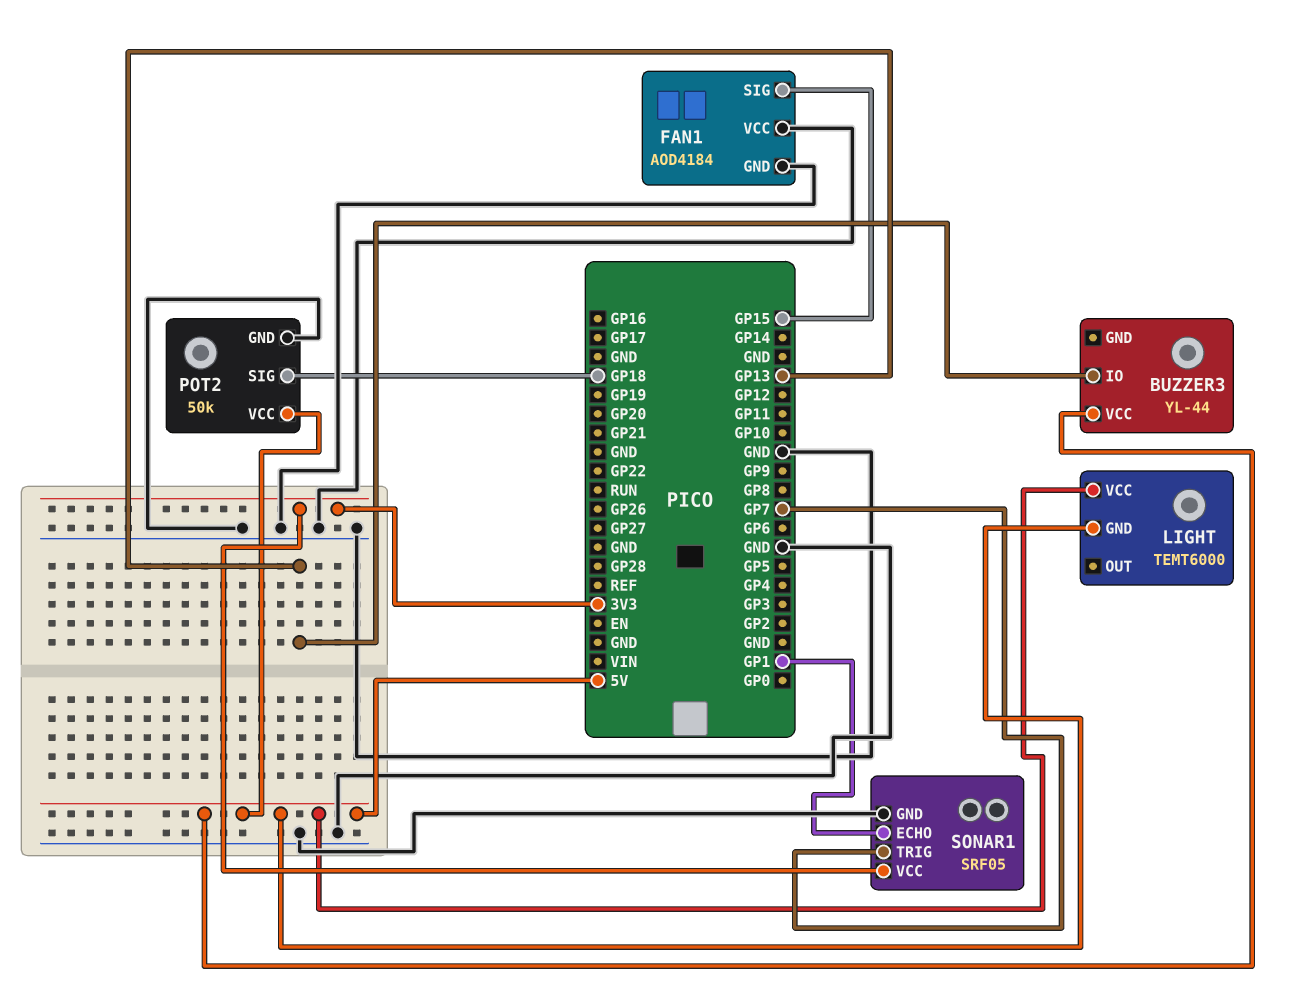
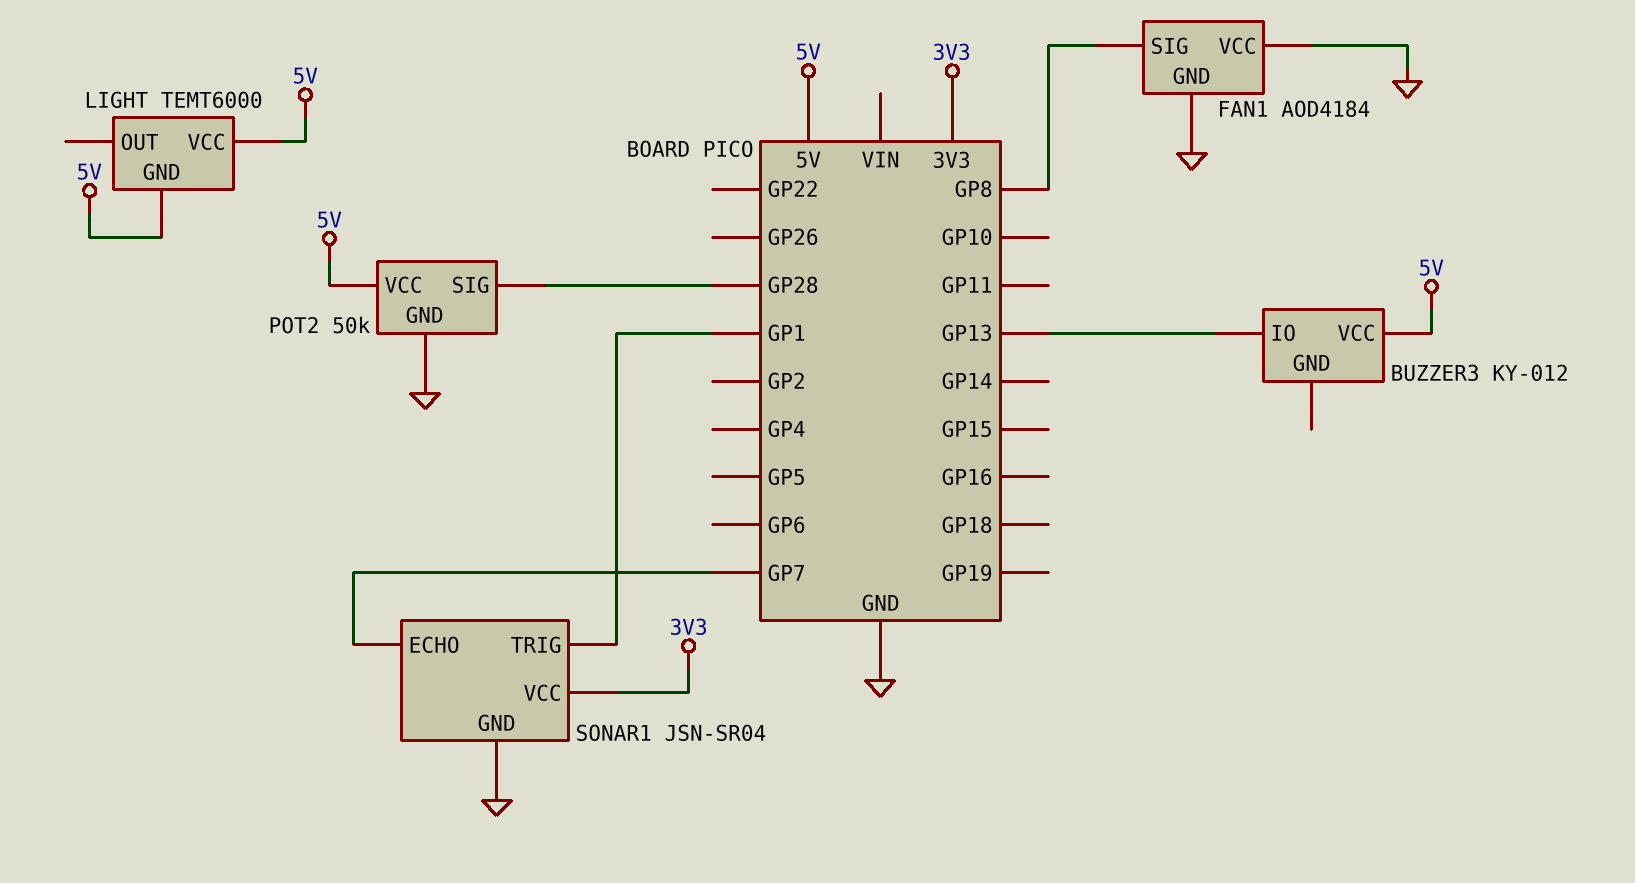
BUZZER3: YL-44 -> KY-012
FAN1 pin SIG: GP15 -> GP8
POT2 pin SIG: GP18 -> GP28
SONAR1: SRF05 -> JSN-SR04
SONAR1 pin ECHO: GP1 -> GP7
SONAR1 pin TRIG: GP7 -> GP1

